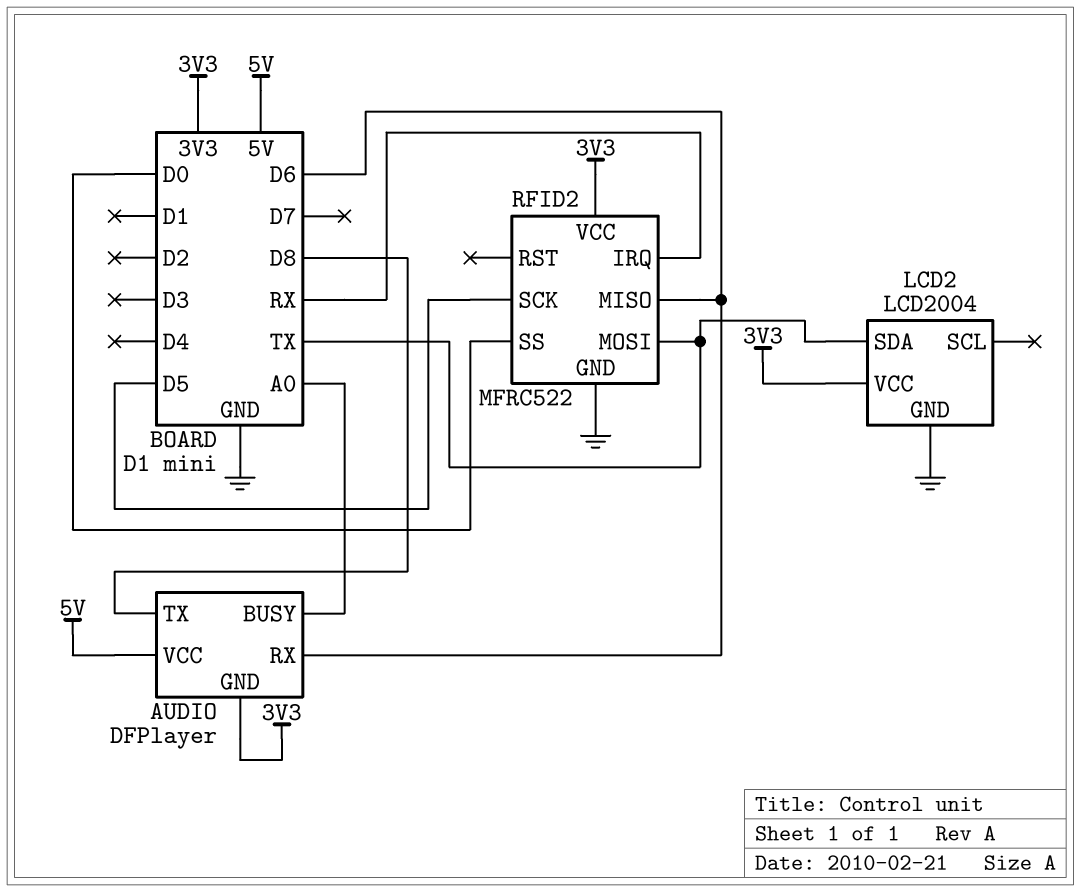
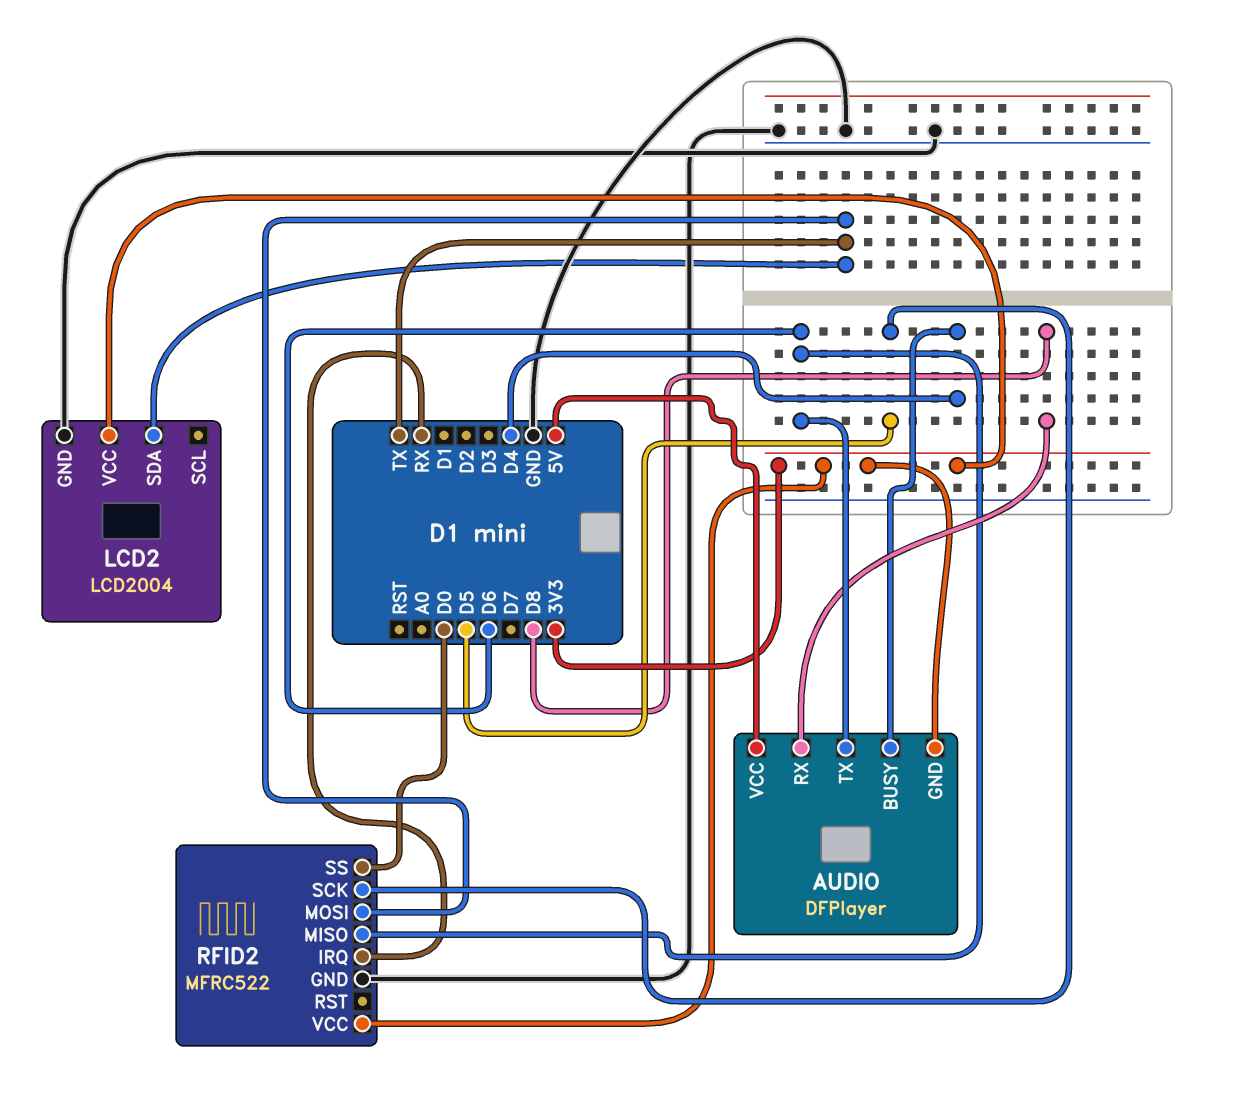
AUDIO pin BUSY: A0 -> D4
AUDIO pin RX: D6 -> D8
AUDIO pin TX: D8 -> D6

